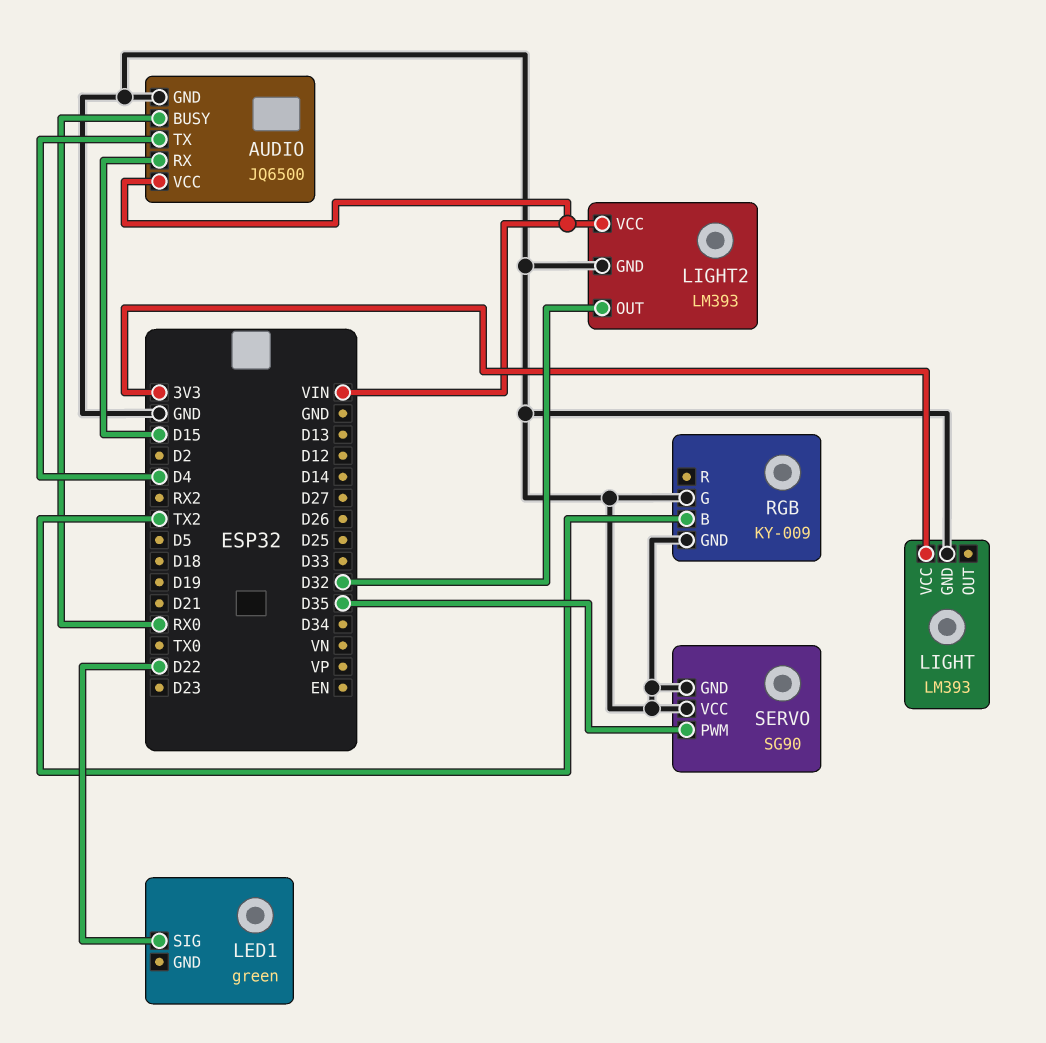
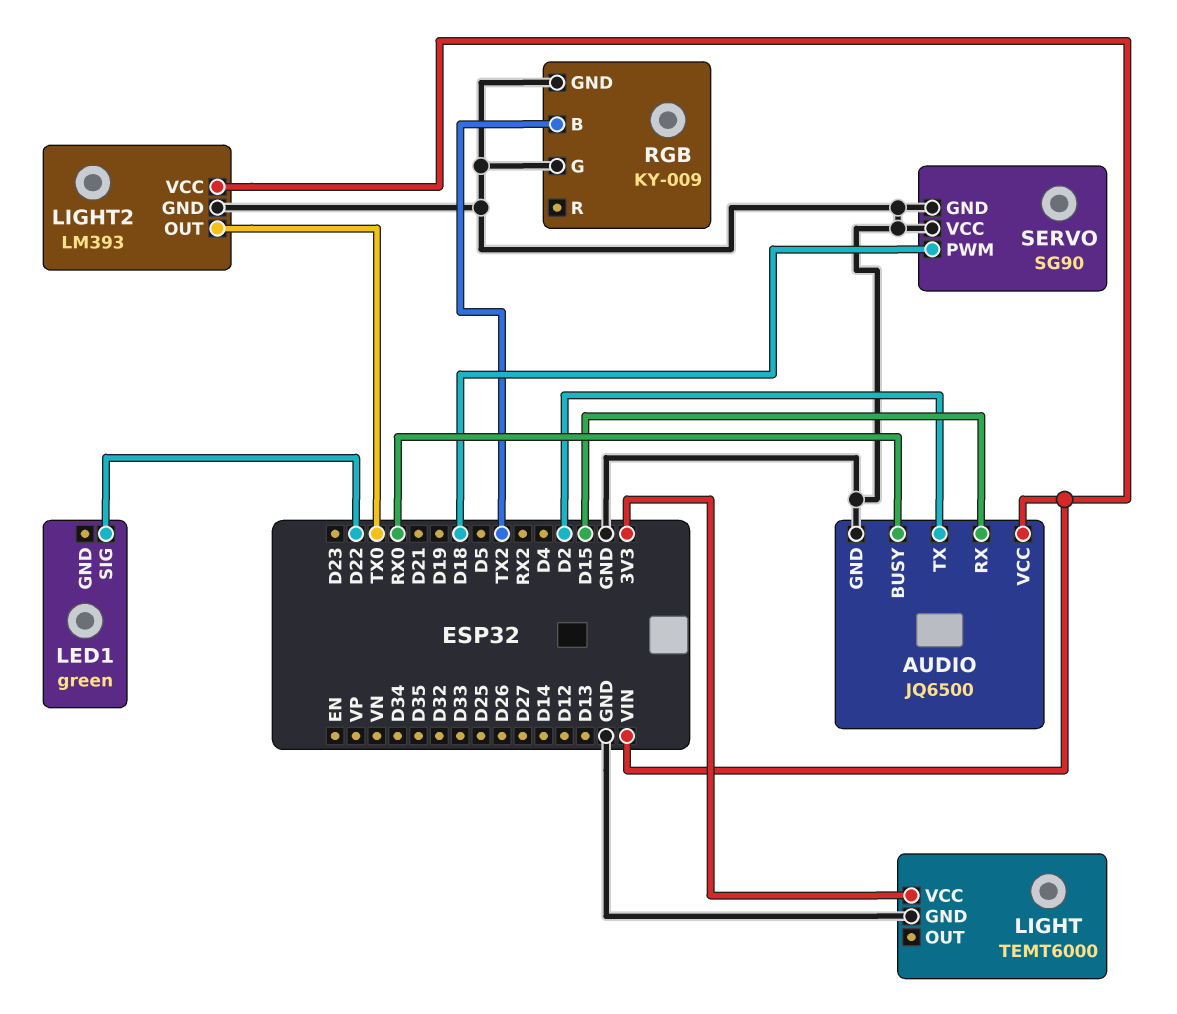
AUDIO pin TX: D4 -> D2
LIGHT: LM393 -> TEMT6000
LIGHT2 pin OUT: D32 -> TX0
SERVO pin PWM: D35 -> D18

